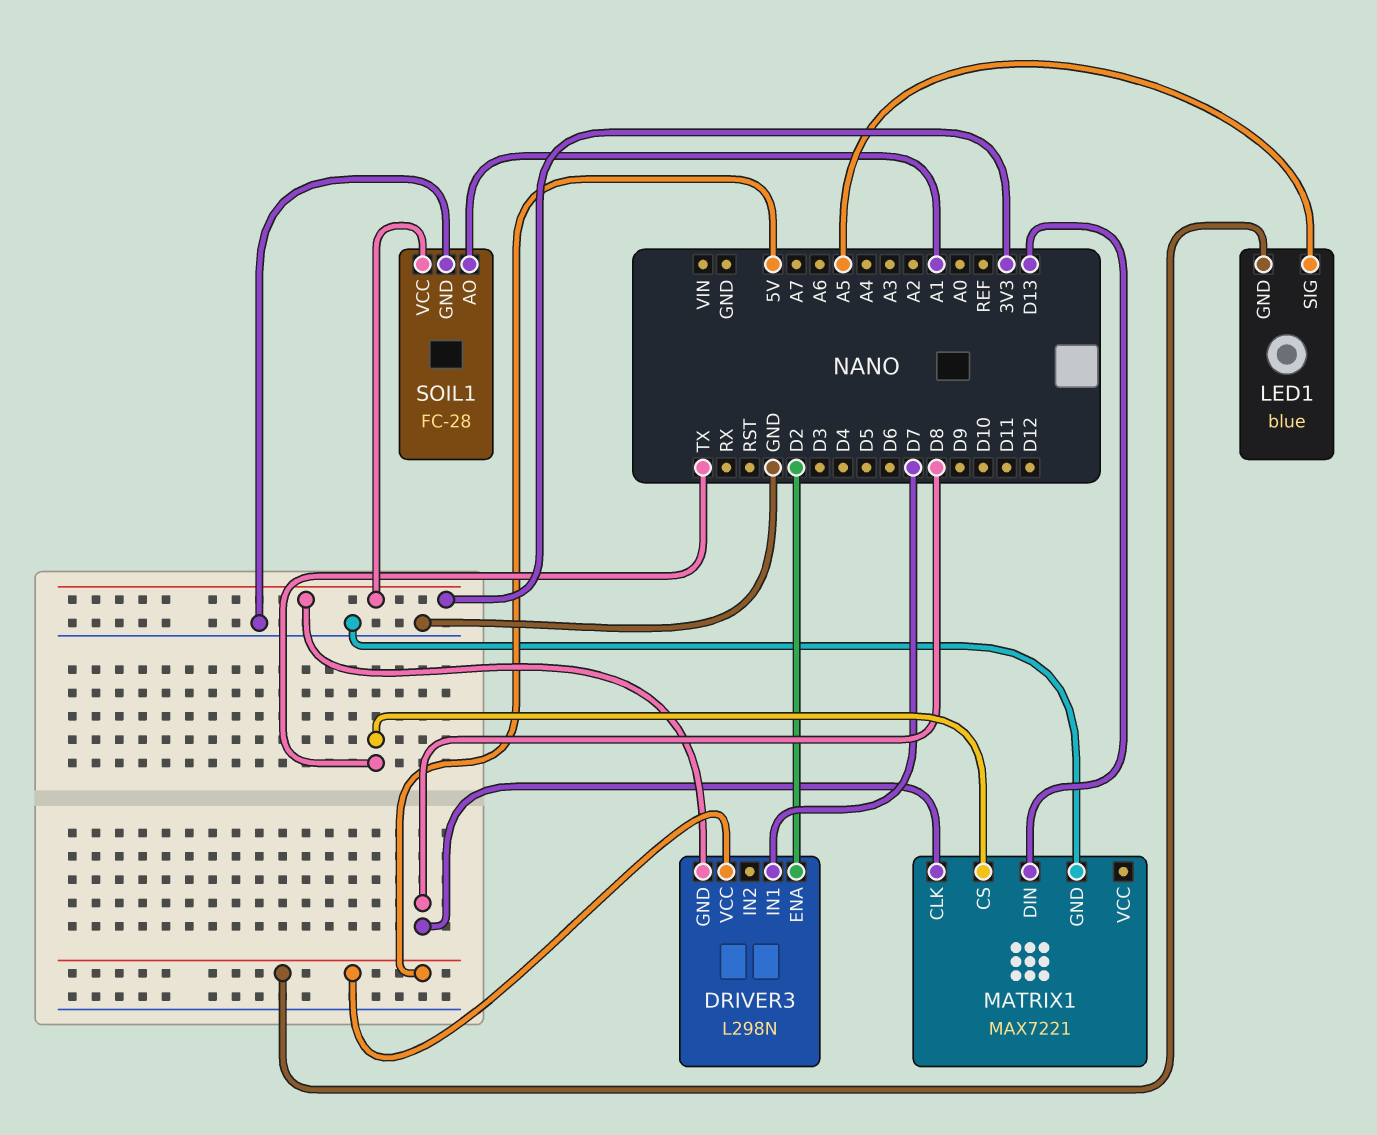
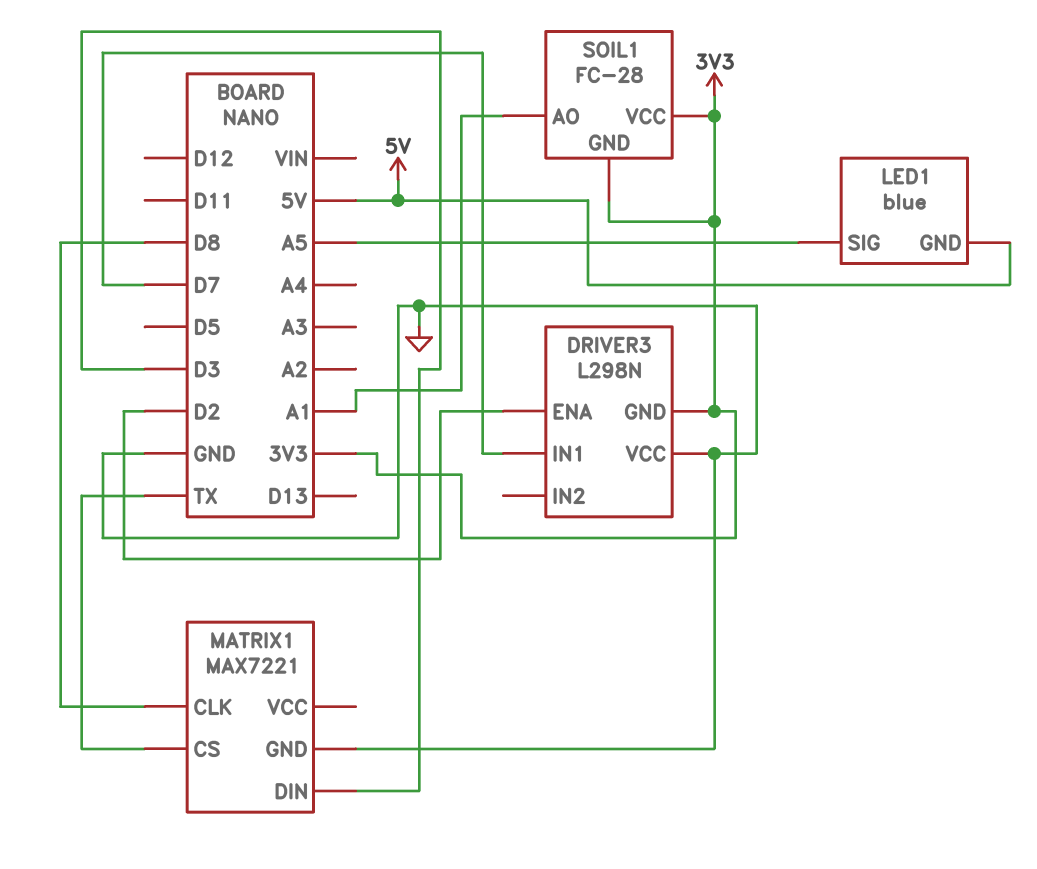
DRIVER3 pin VCC: 5V -> GND
MATRIX1 pin DIN: D13 -> D3
SOIL1 pin GND: GND -> 3V3

